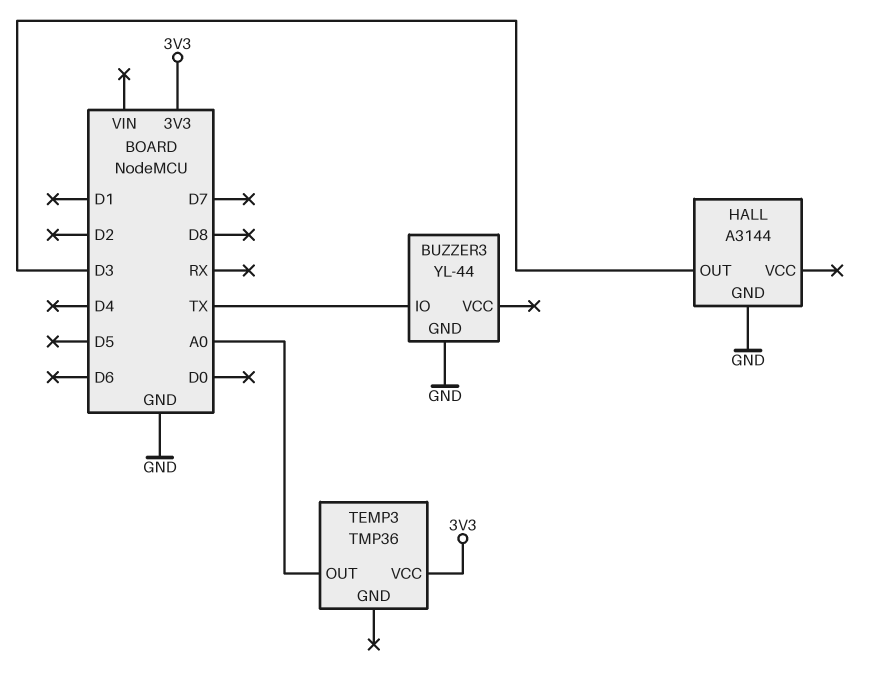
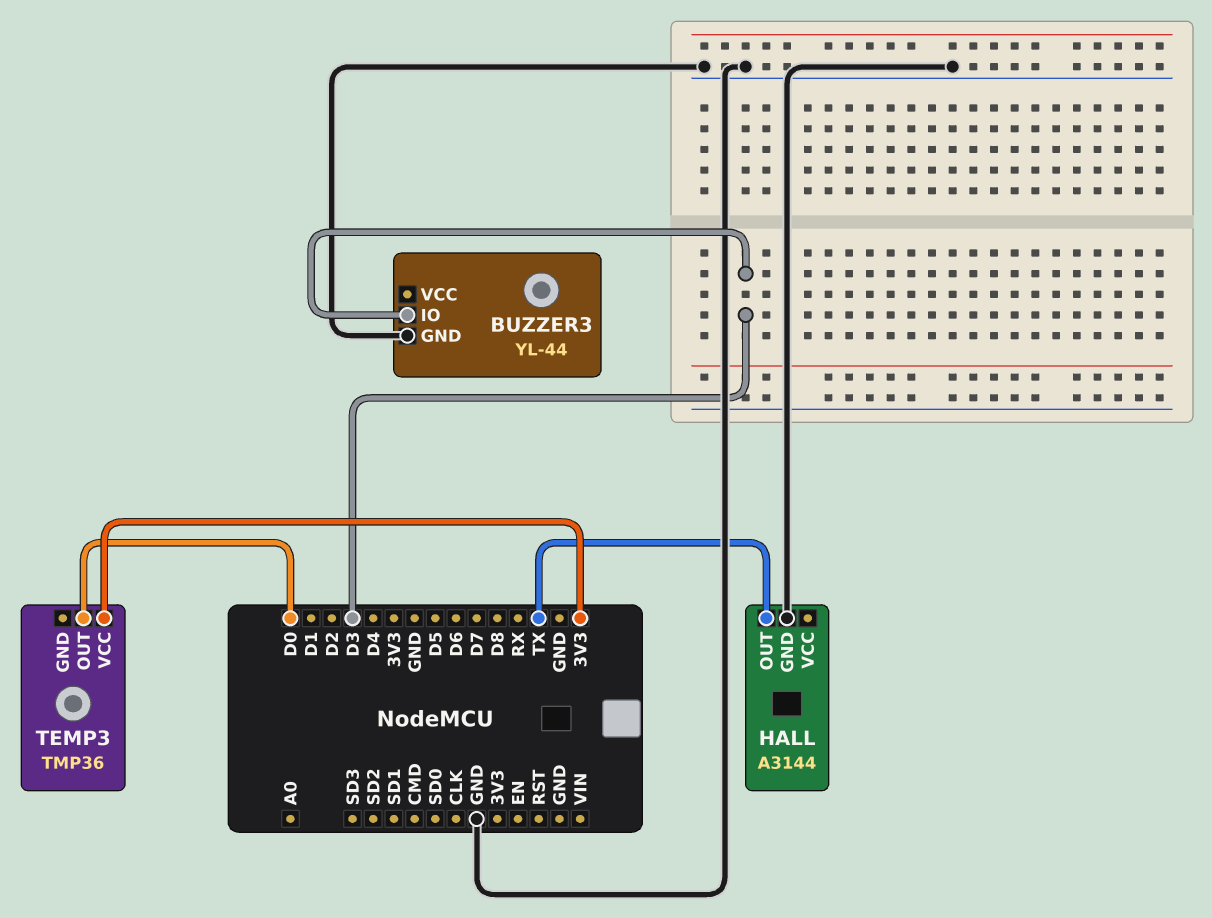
BUZZER3 pin IO: TX -> D3
HALL pin OUT: D3 -> TX
TEMP3 pin OUT: A0 -> D0

